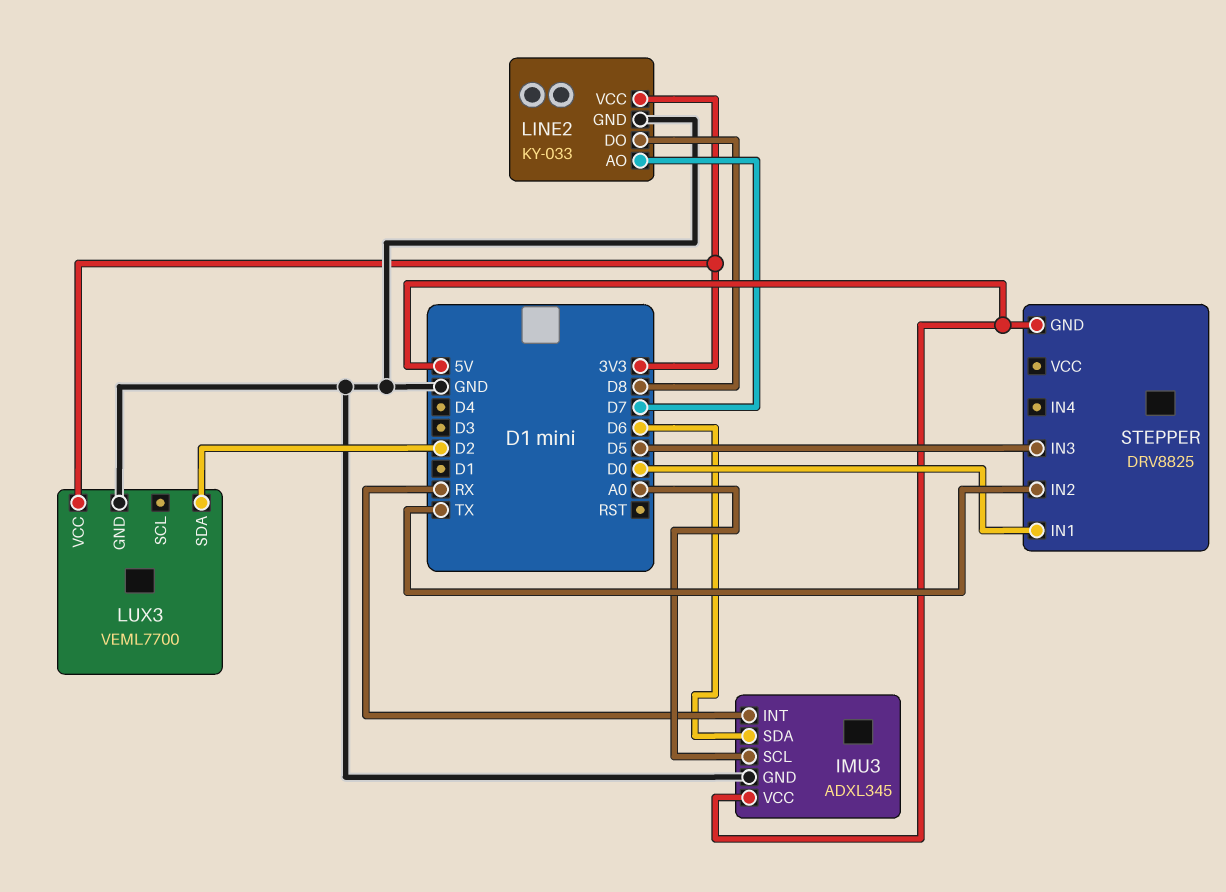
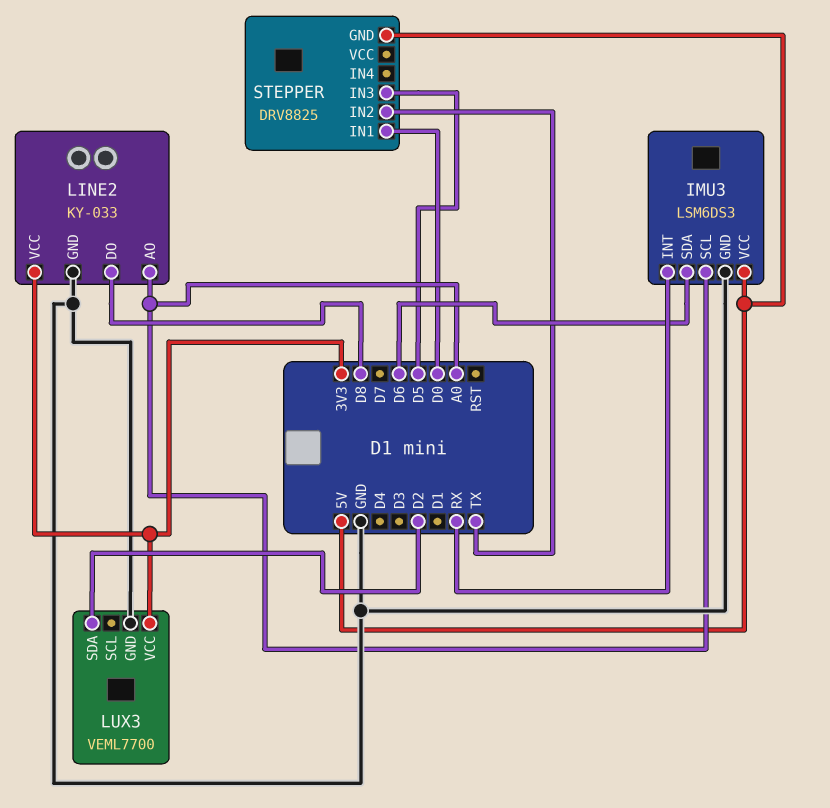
IMU3: ADXL345 -> LSM6DS3
LINE2 pin AO: D7 -> A0

